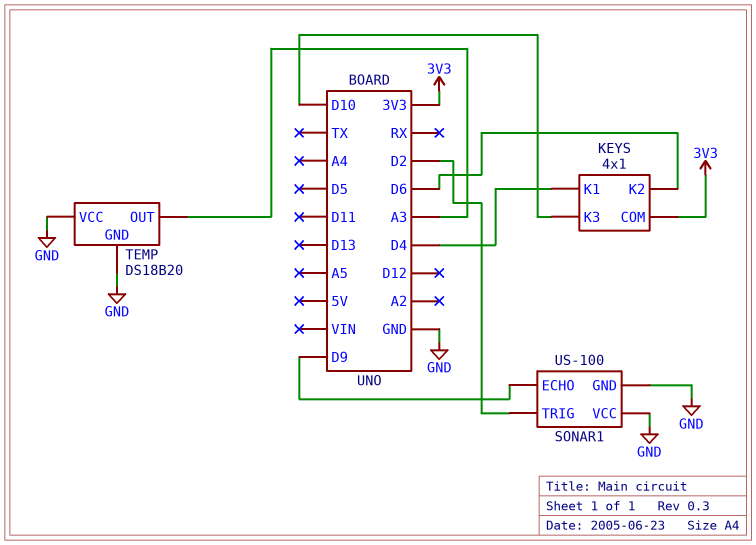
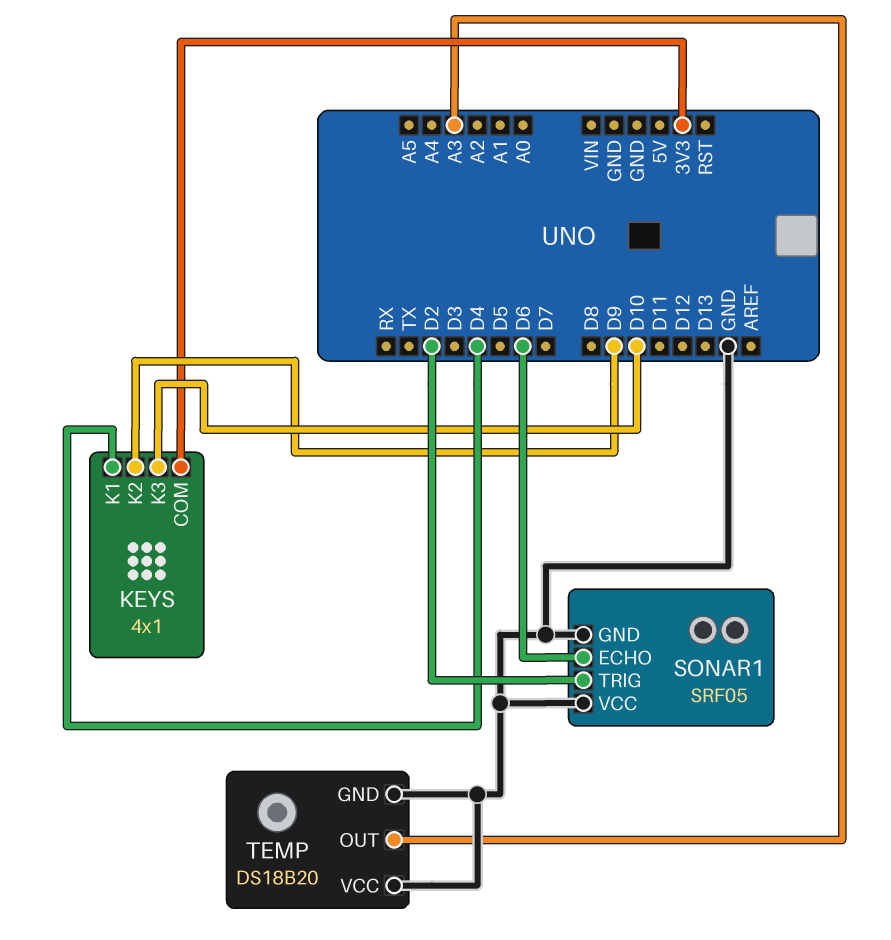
KEYS pin K2: D6 -> D9
SONAR1: US-100 -> SRF05
SONAR1 pin ECHO: D9 -> D6

